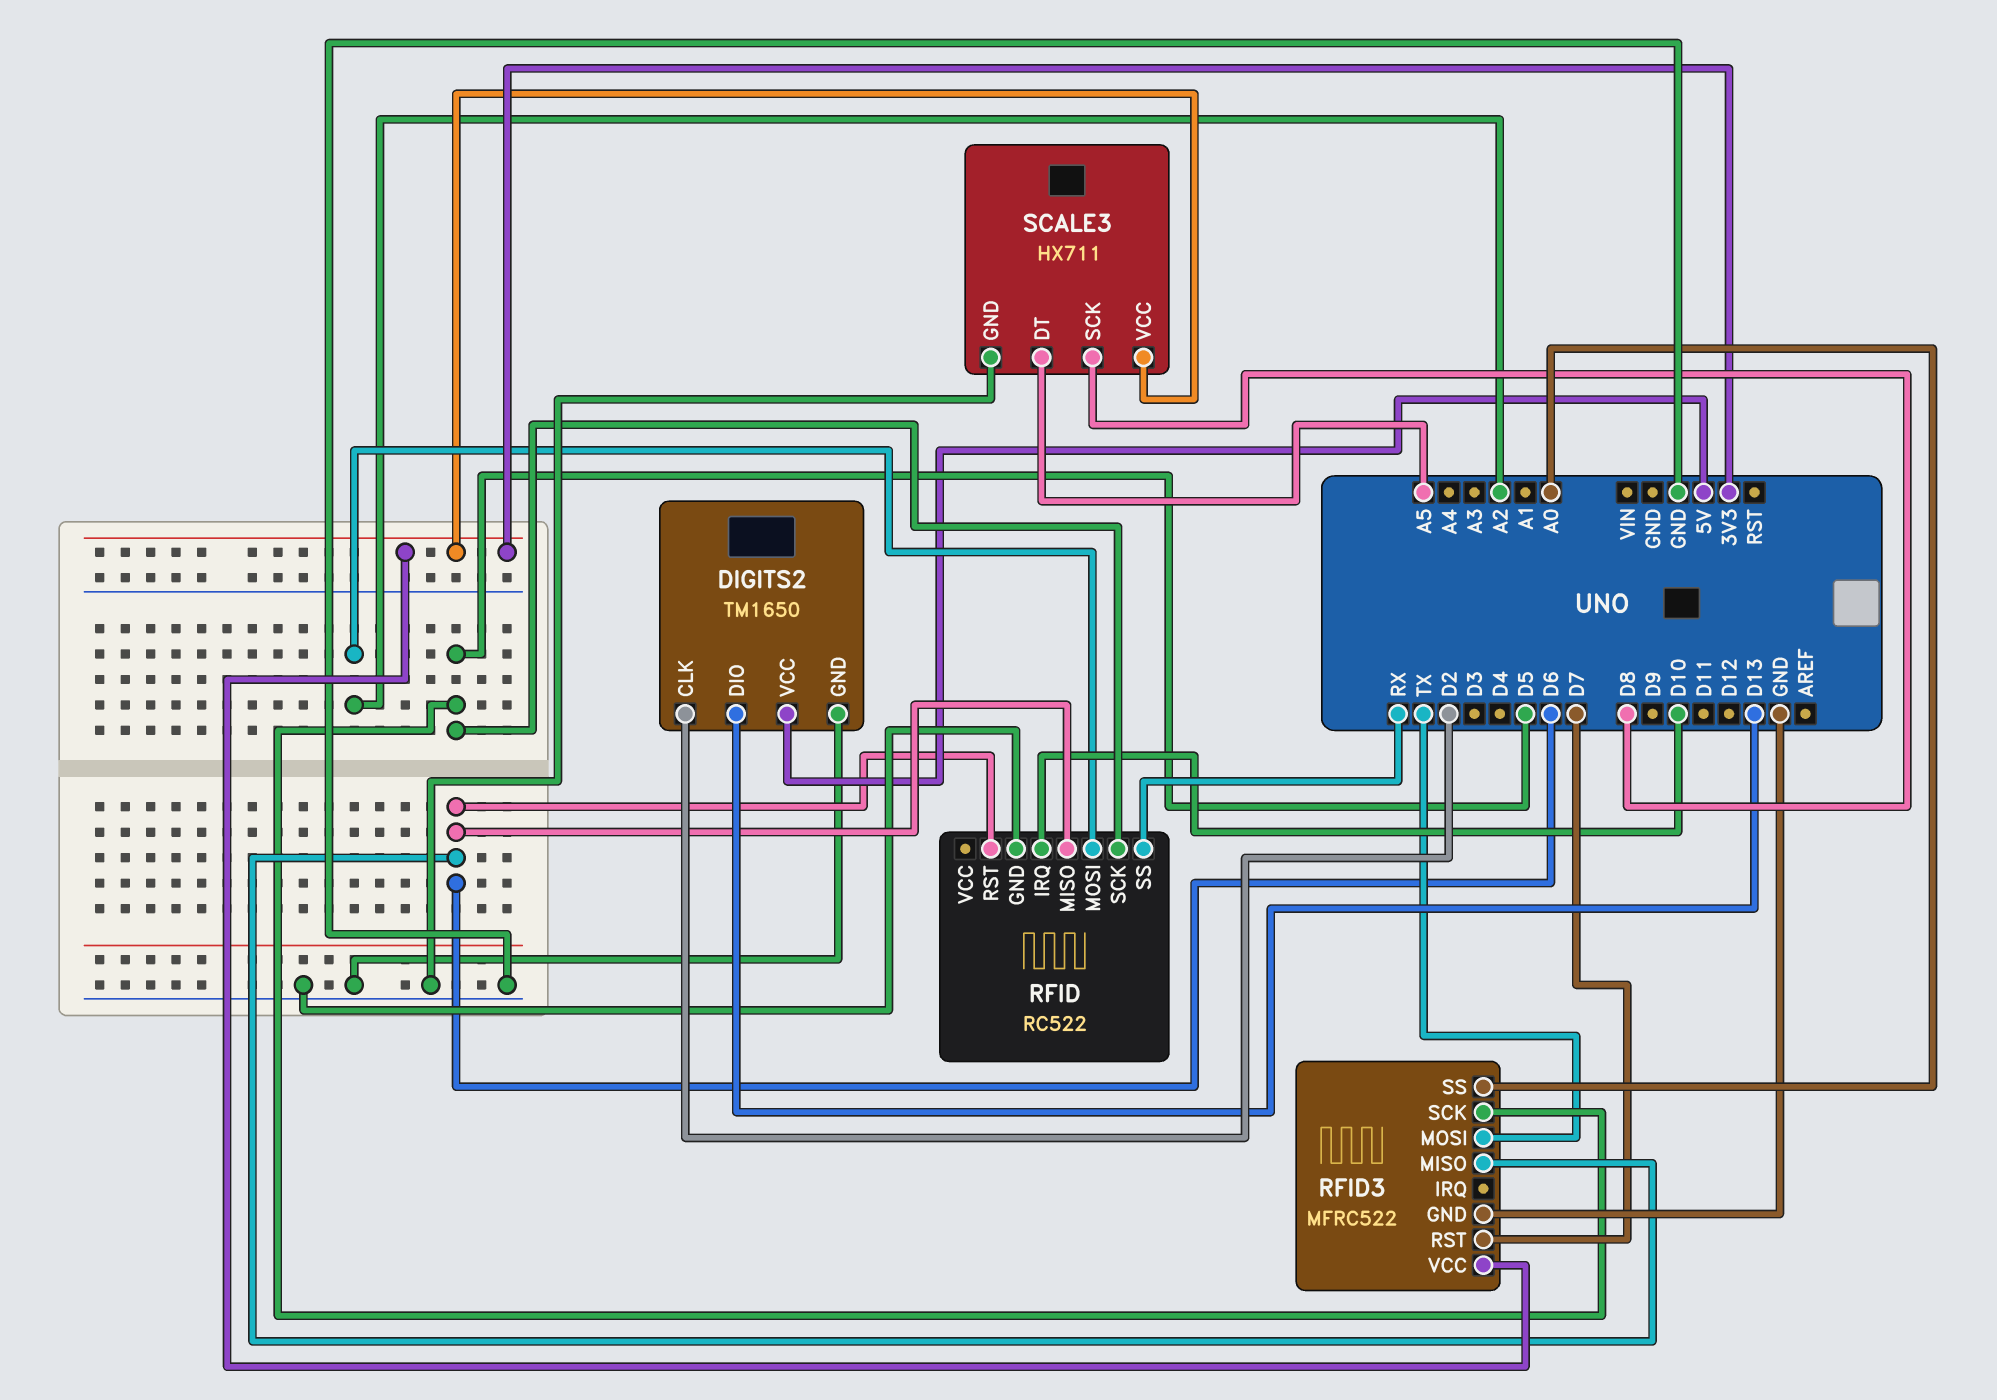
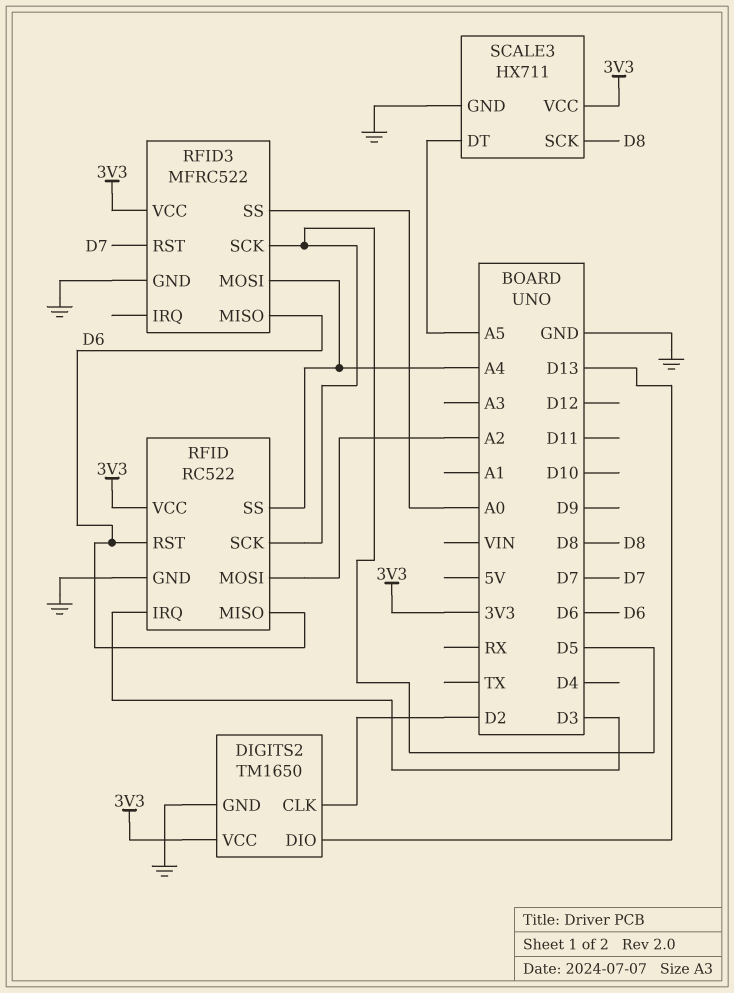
DIGITS2 pin VCC: 5V -> 3V3
RFID pin IRQ: D10 -> D3
RFID pin SS: RX -> A4
RFID pin VCC: none -> 3V3
RFID3 pin MOSI: TX -> A4

